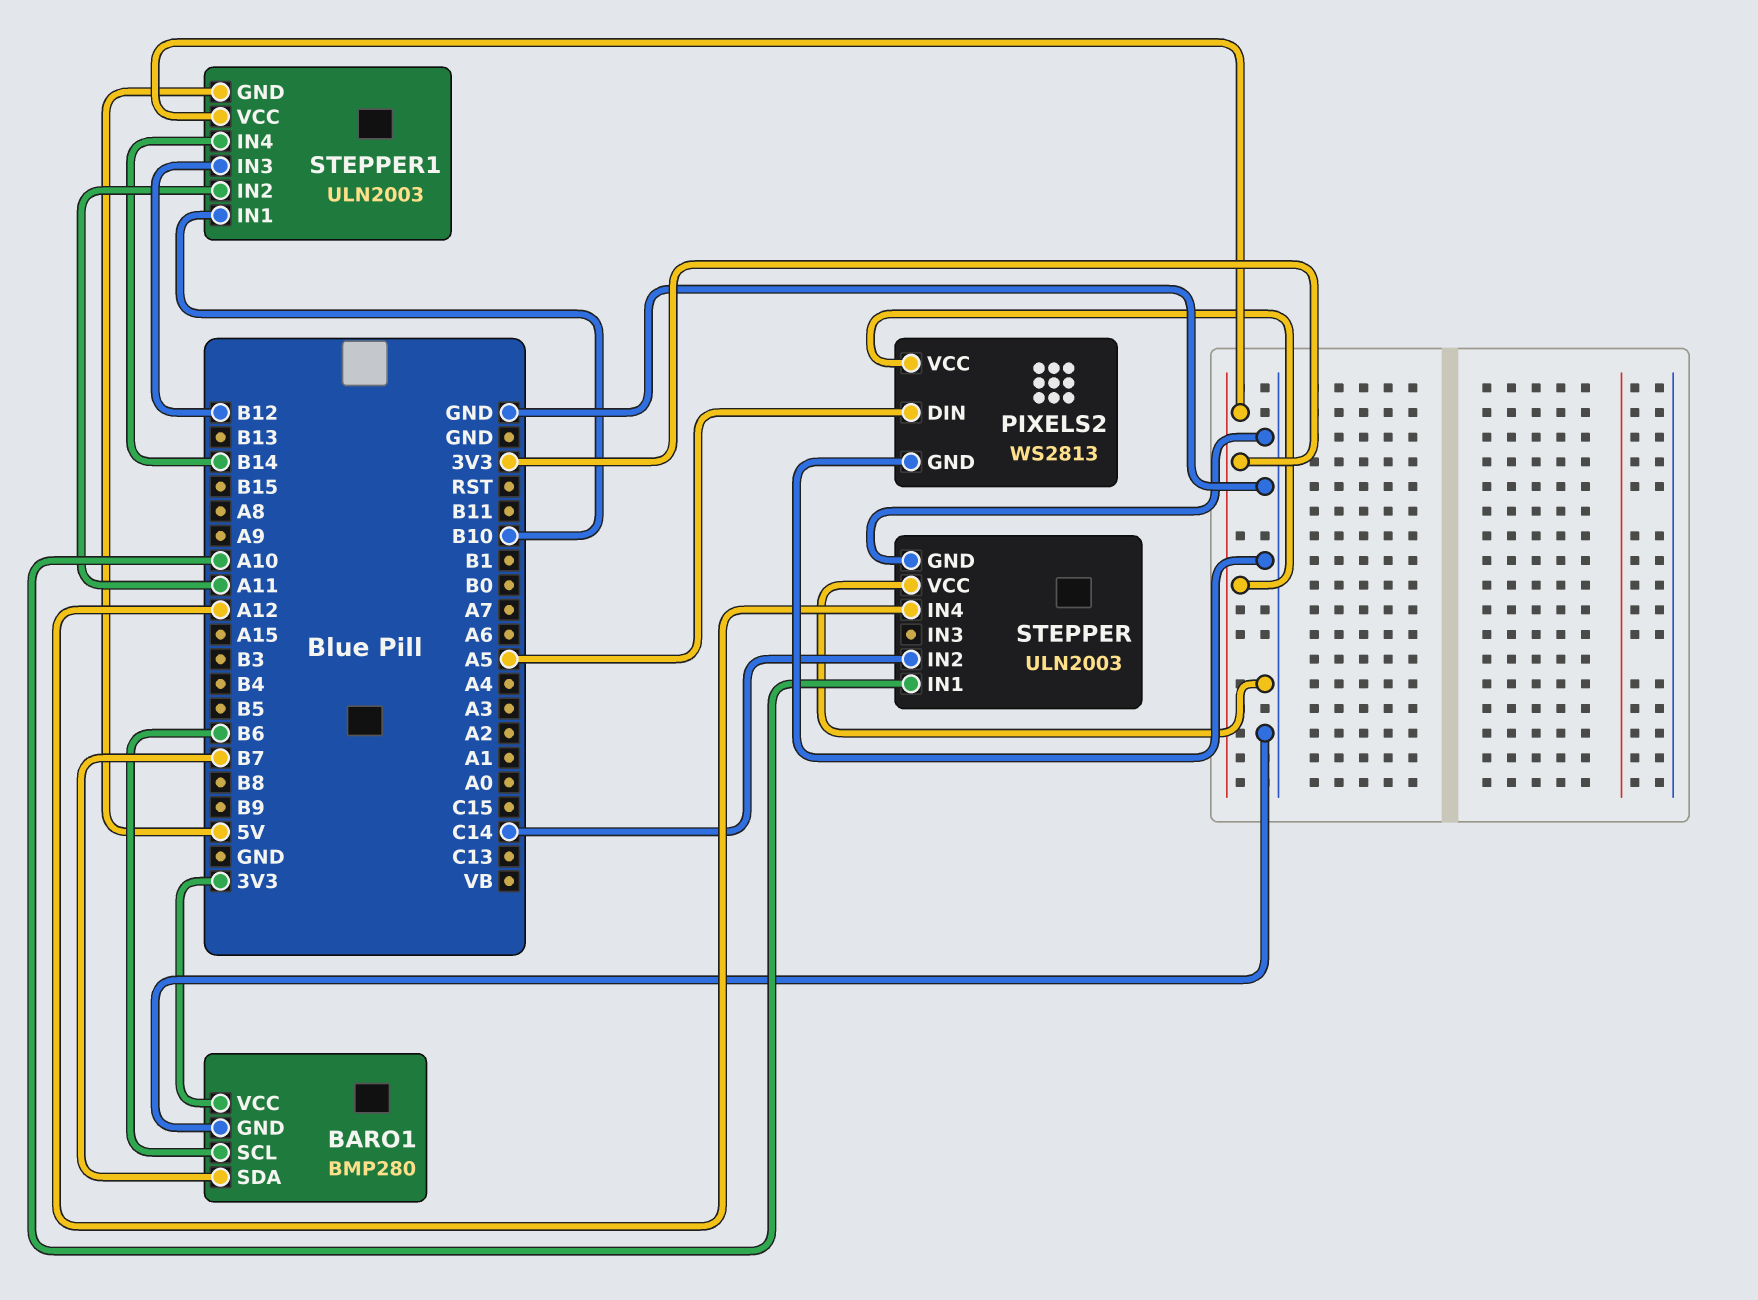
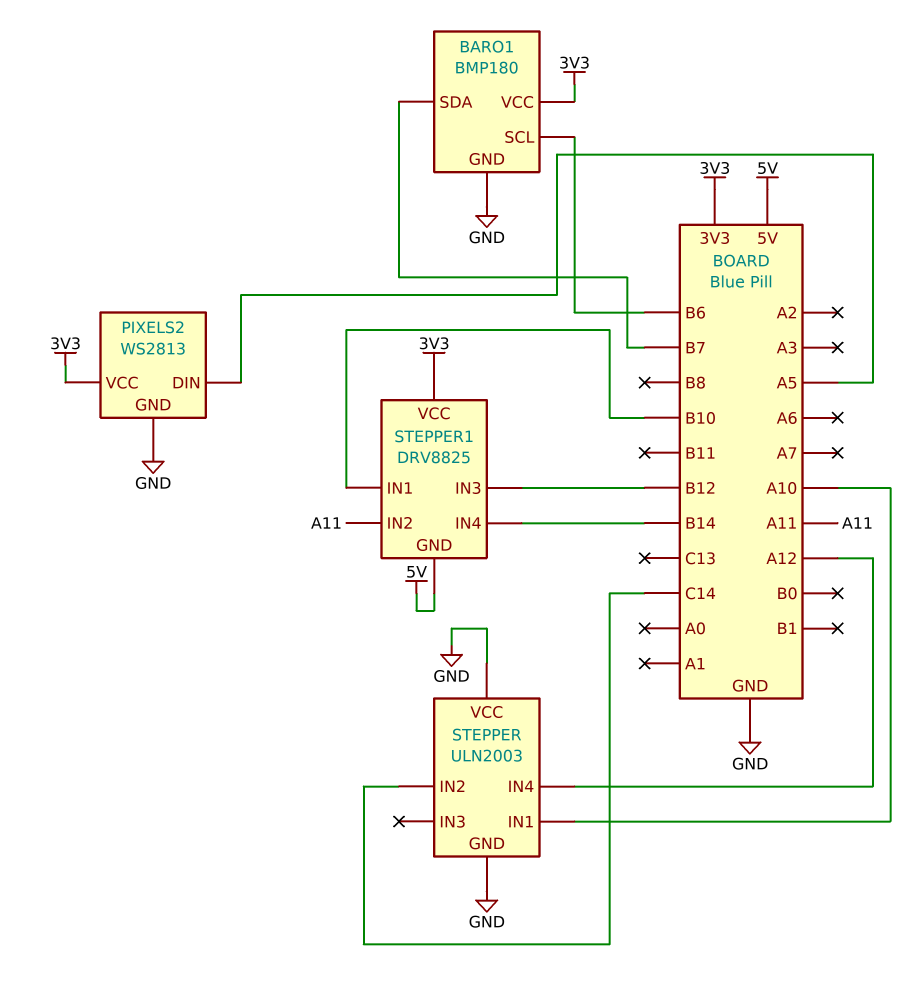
BARO1: BMP280 -> BMP180
STEPPER1: ULN2003 -> DRV8825

